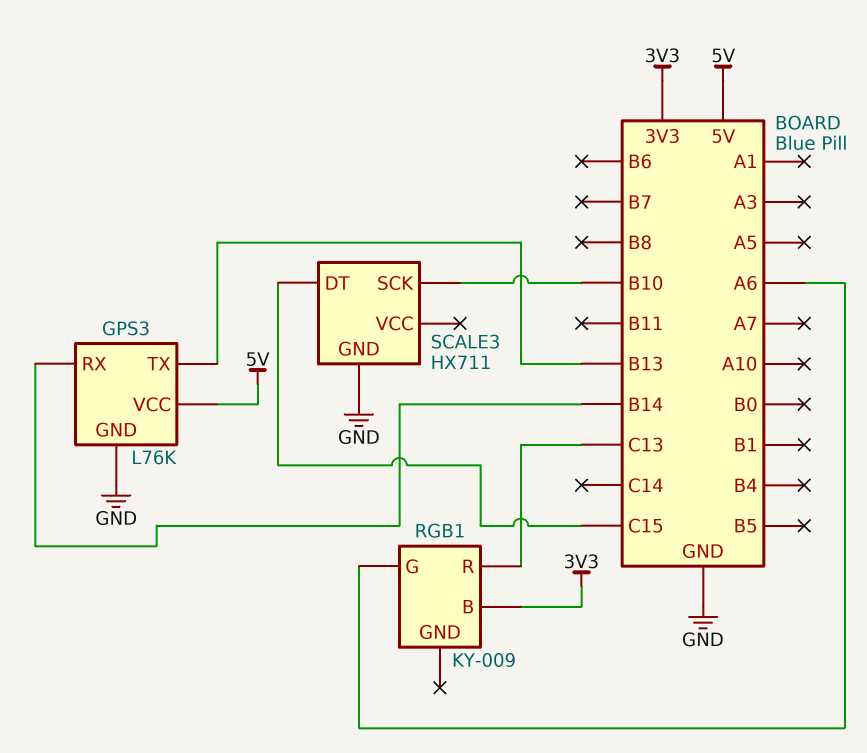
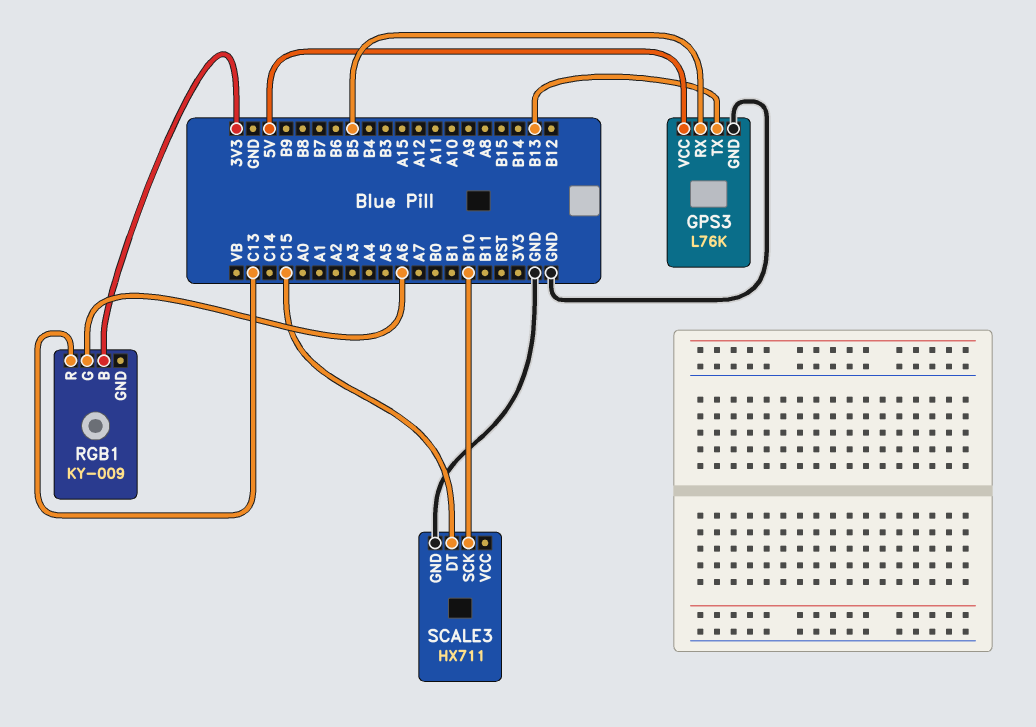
GPS3 pin RX: B14 -> B5

